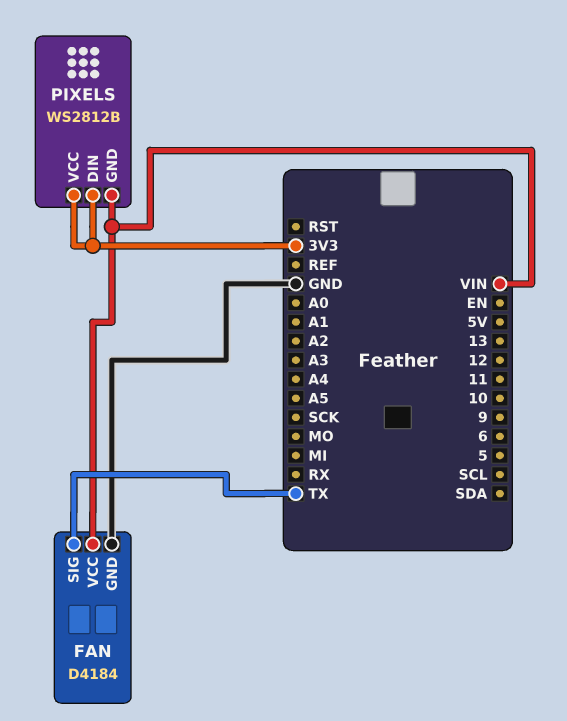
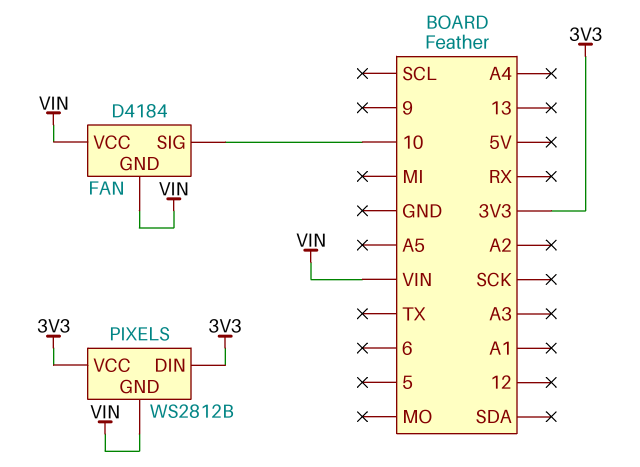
FAN pin GND: GND -> VIN
FAN pin SIG: TX -> 10

